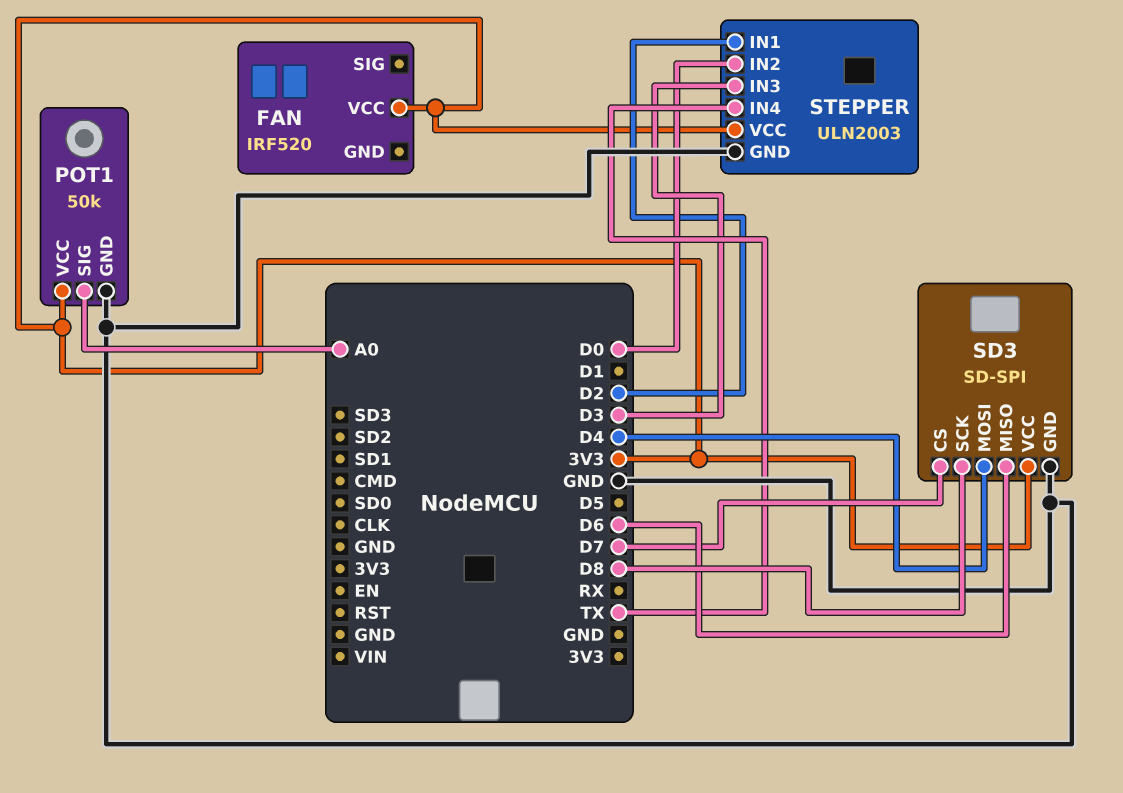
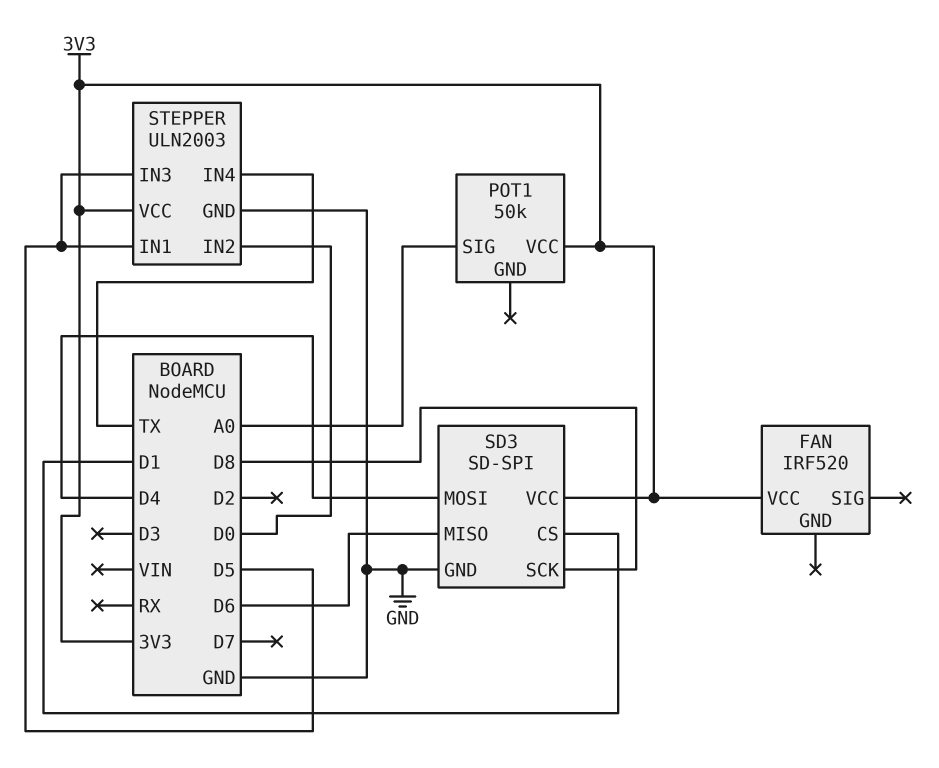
POT1 pin GND: GND -> none
SD3 pin CS: D7 -> D1
STEPPER pin IN1: D2 -> D5
STEPPER pin IN3: D3 -> D5

